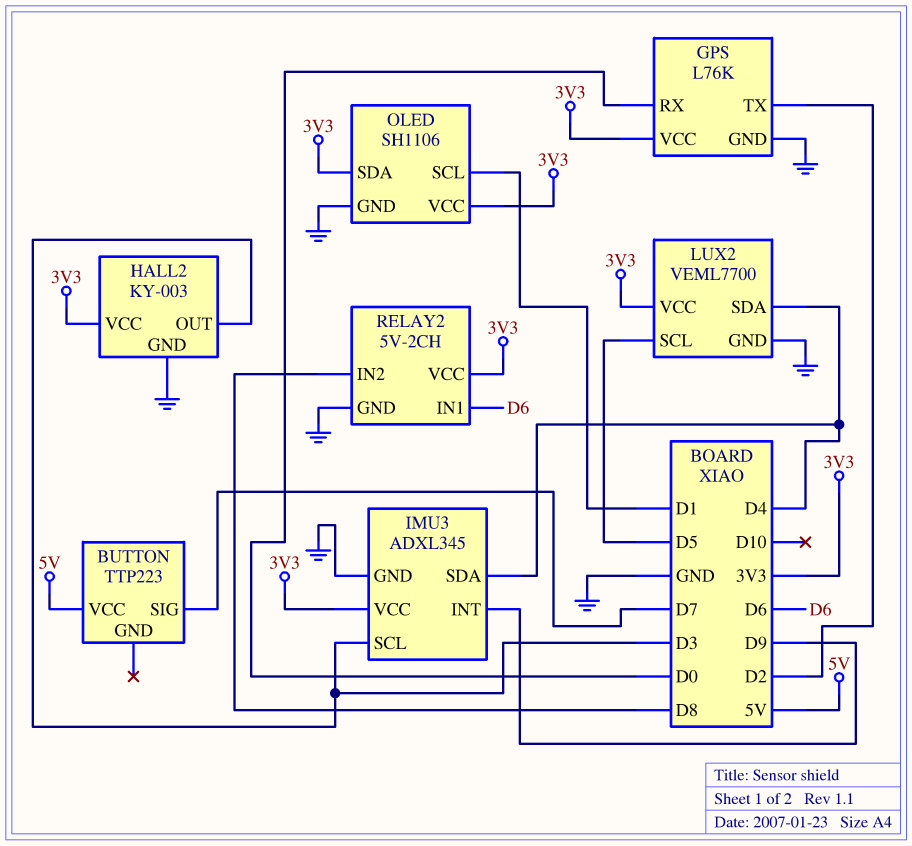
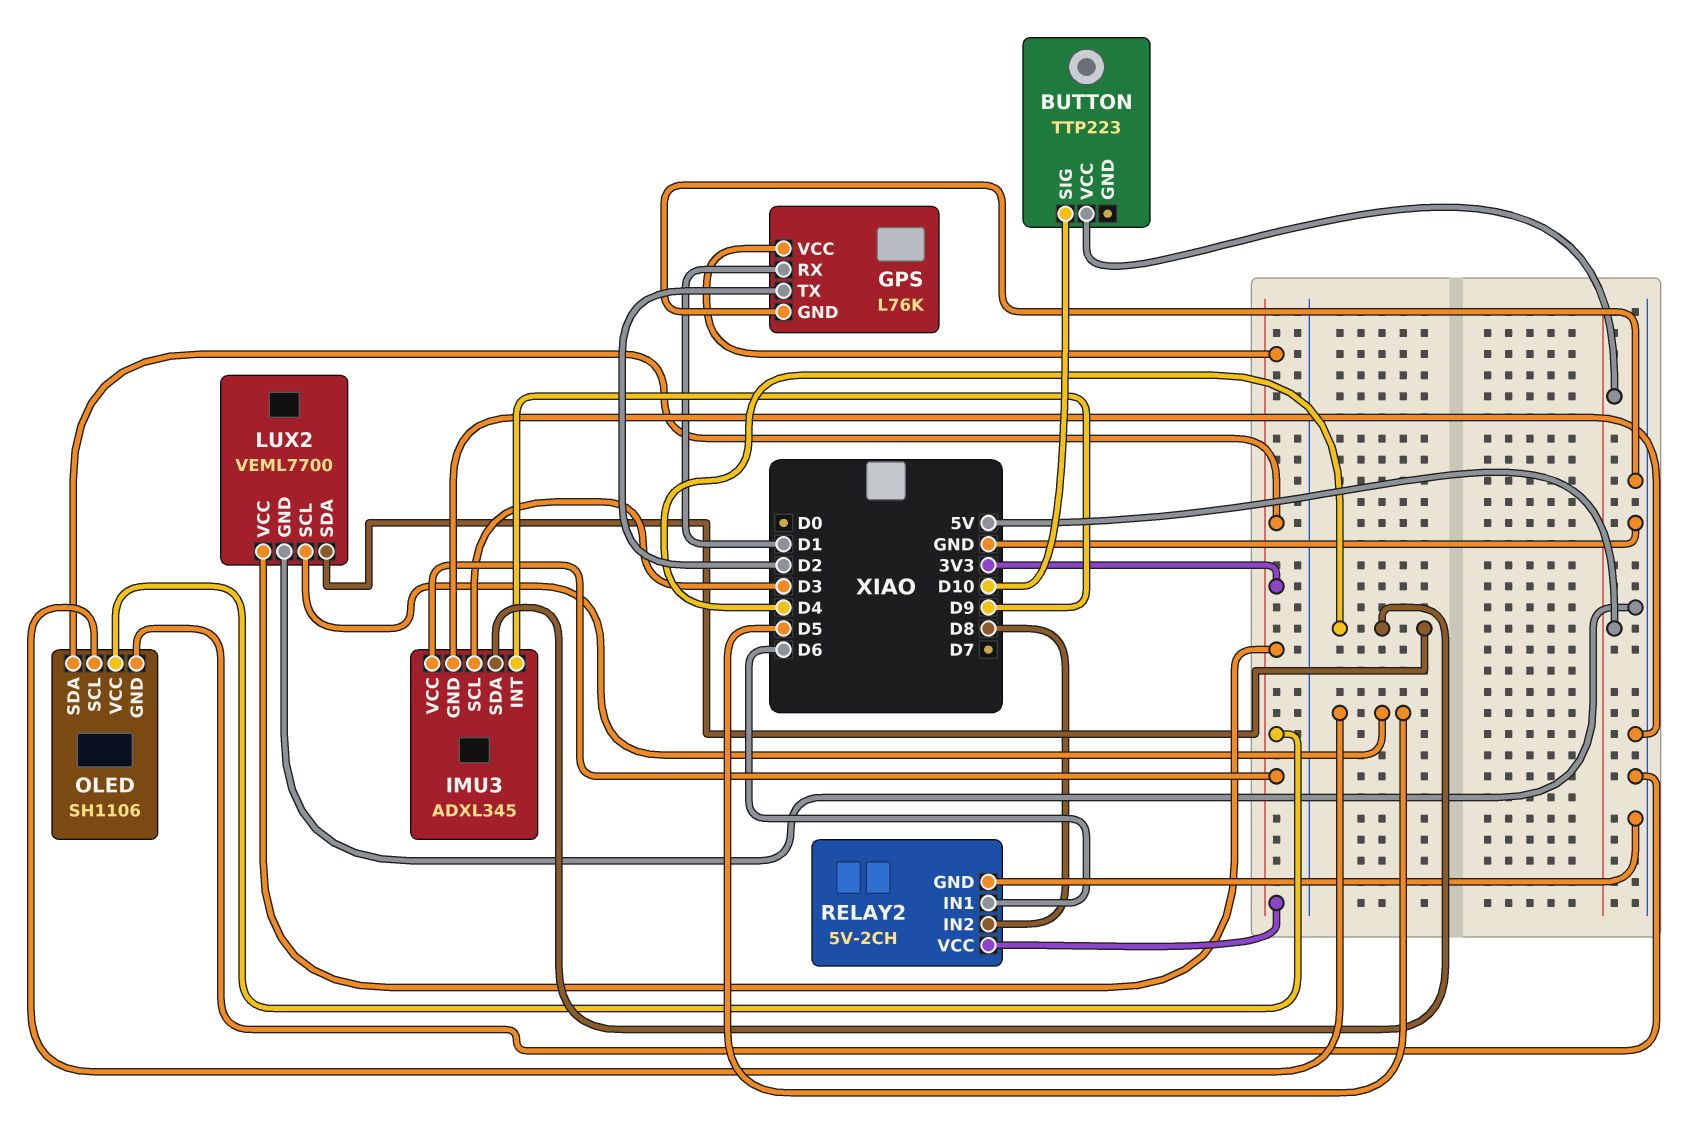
BUTTON pin SIG: D7 -> D10
GPS pin RX: D0 -> D1
HALL2: KY-003 -> none
HALL2 pin GND: GND -> none
HALL2 pin OUT: D3 -> none
HALL2 pin VCC: 3V3 -> none
OLED pin SCL: D1 -> D5

